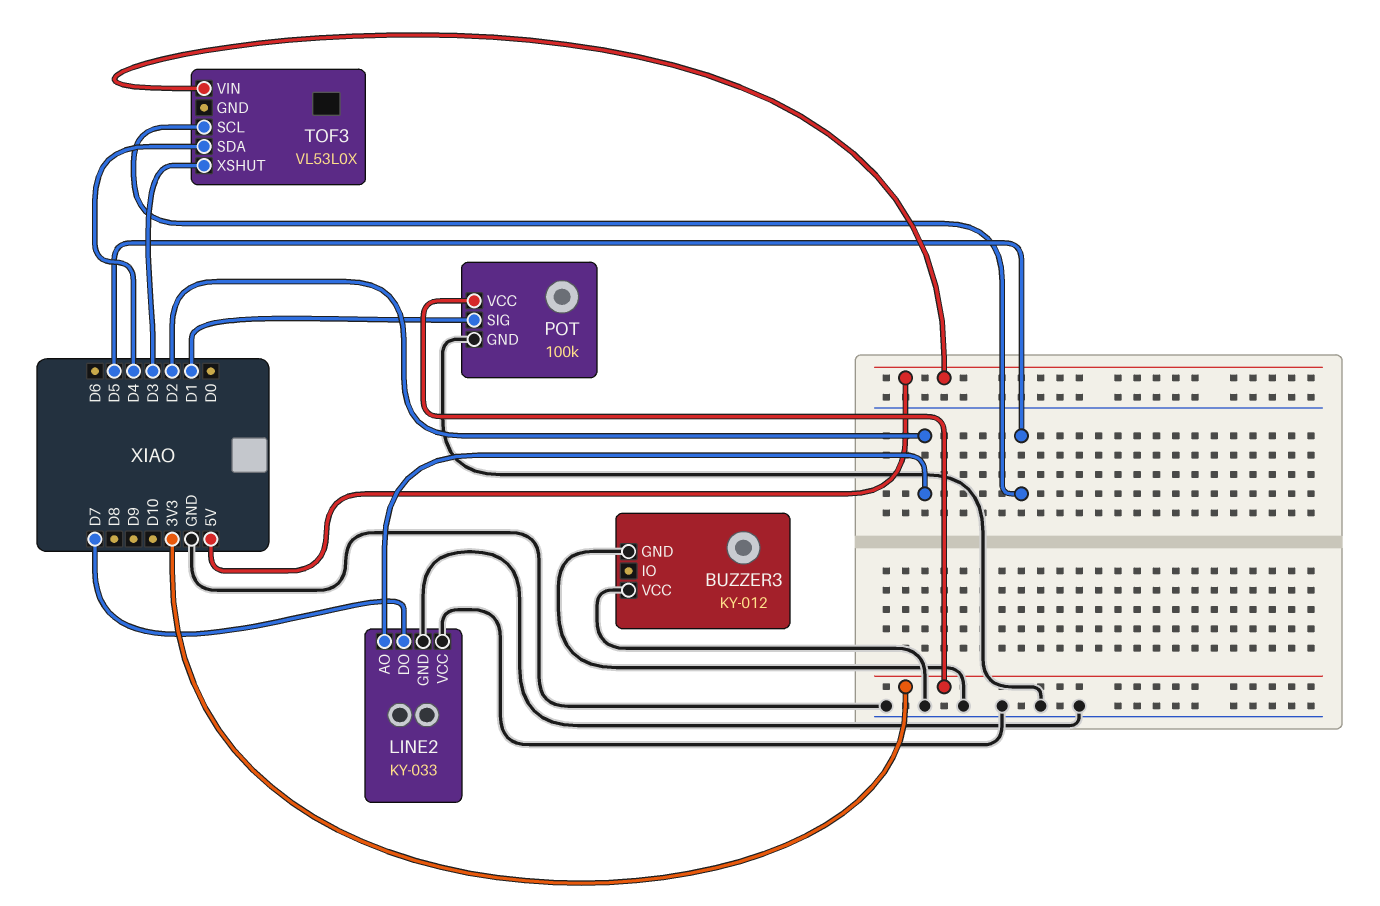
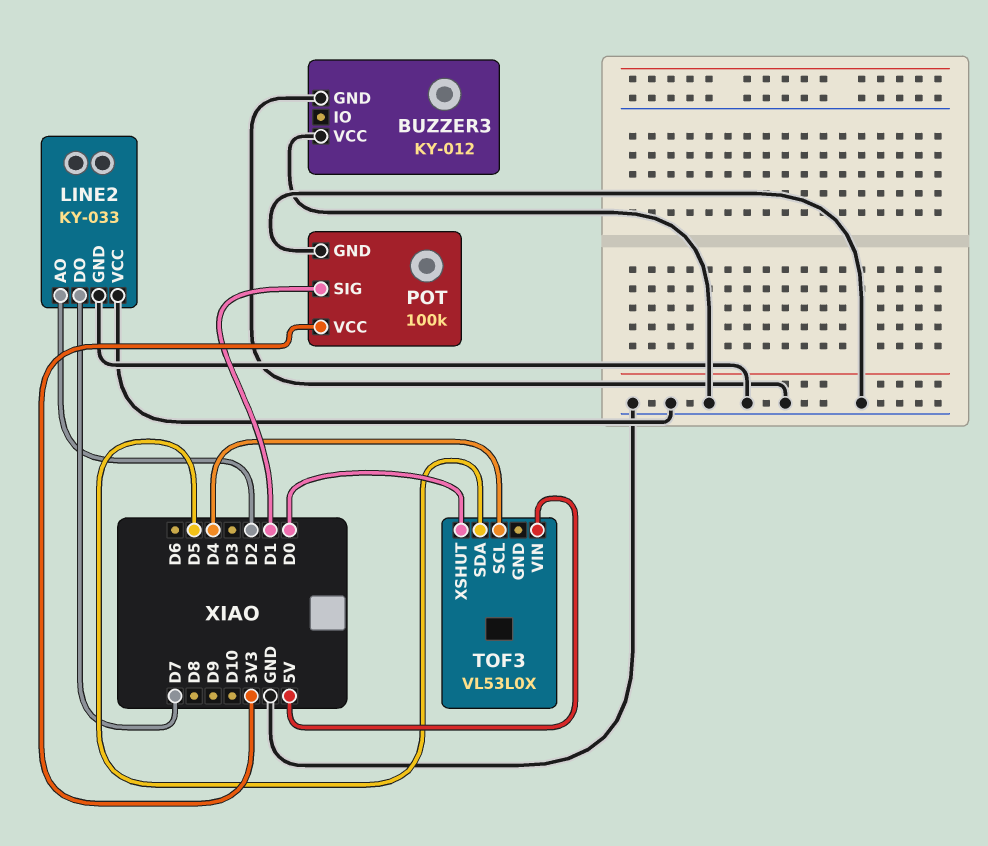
TOF3 pin SCL: D5 -> D4
TOF3 pin SDA: D4 -> D5
TOF3 pin XSHUT: D3 -> D0

